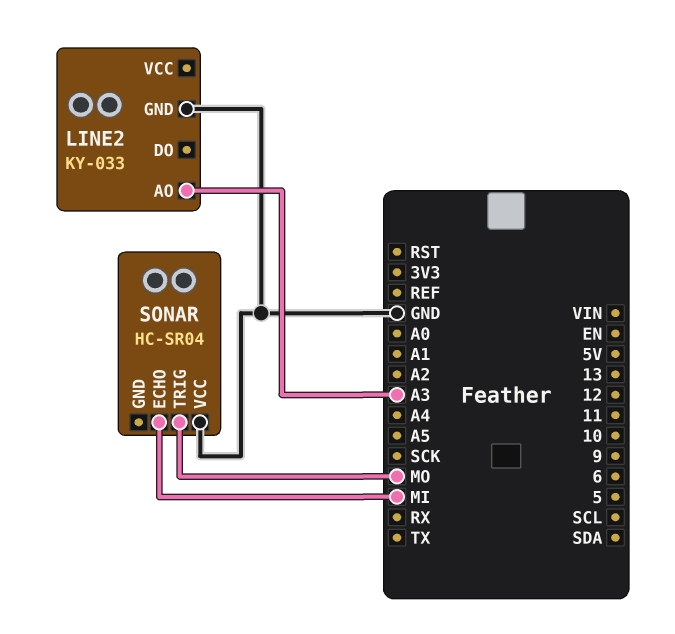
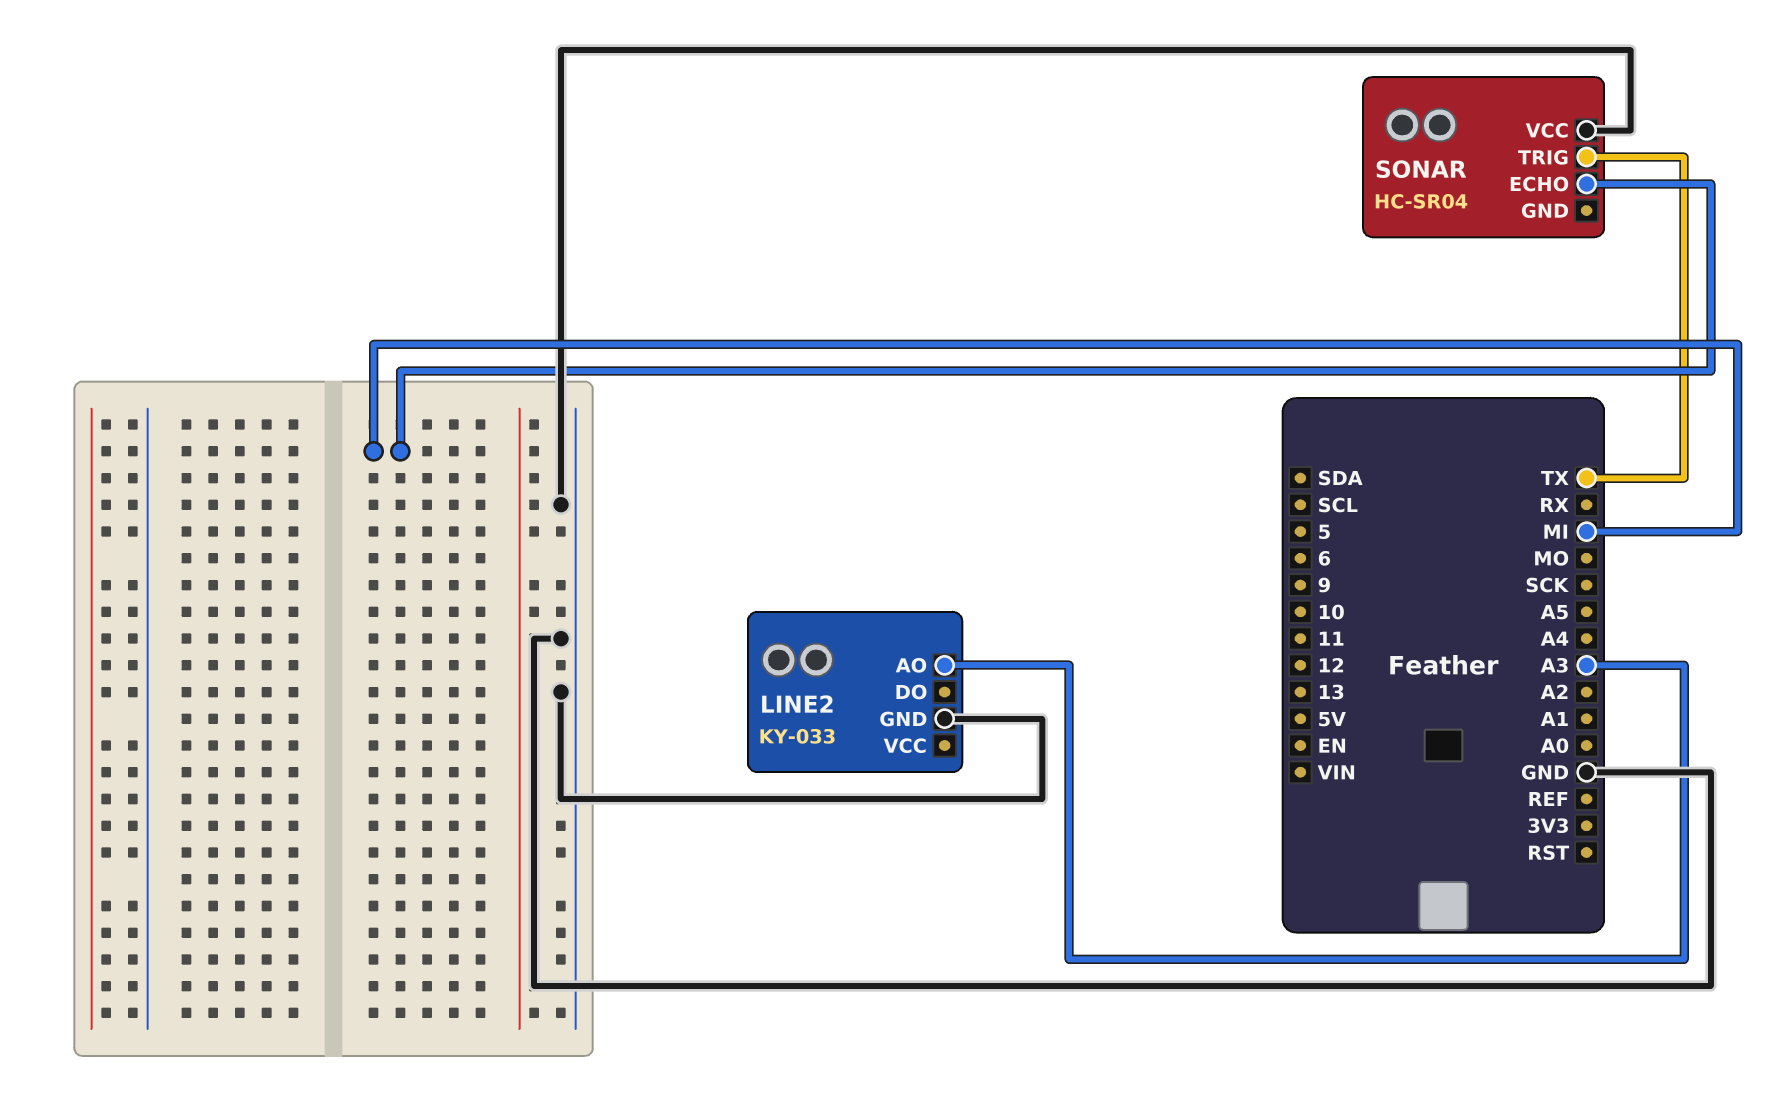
SONAR pin TRIG: MO -> TX

